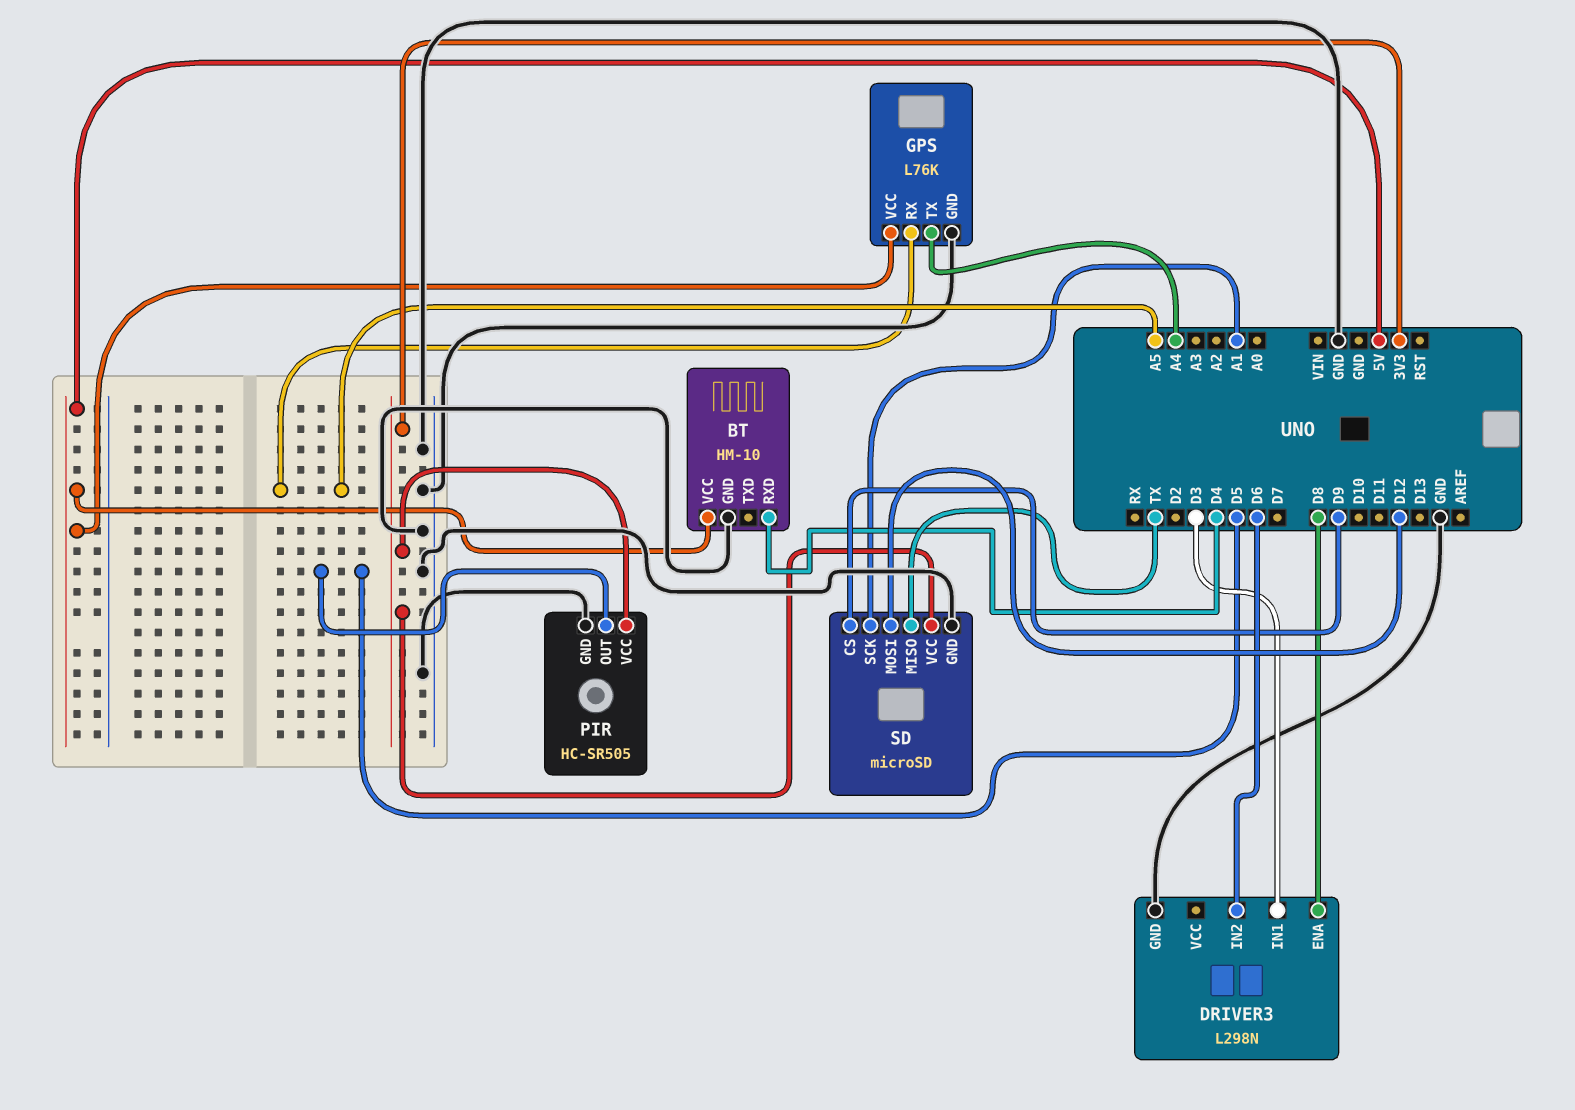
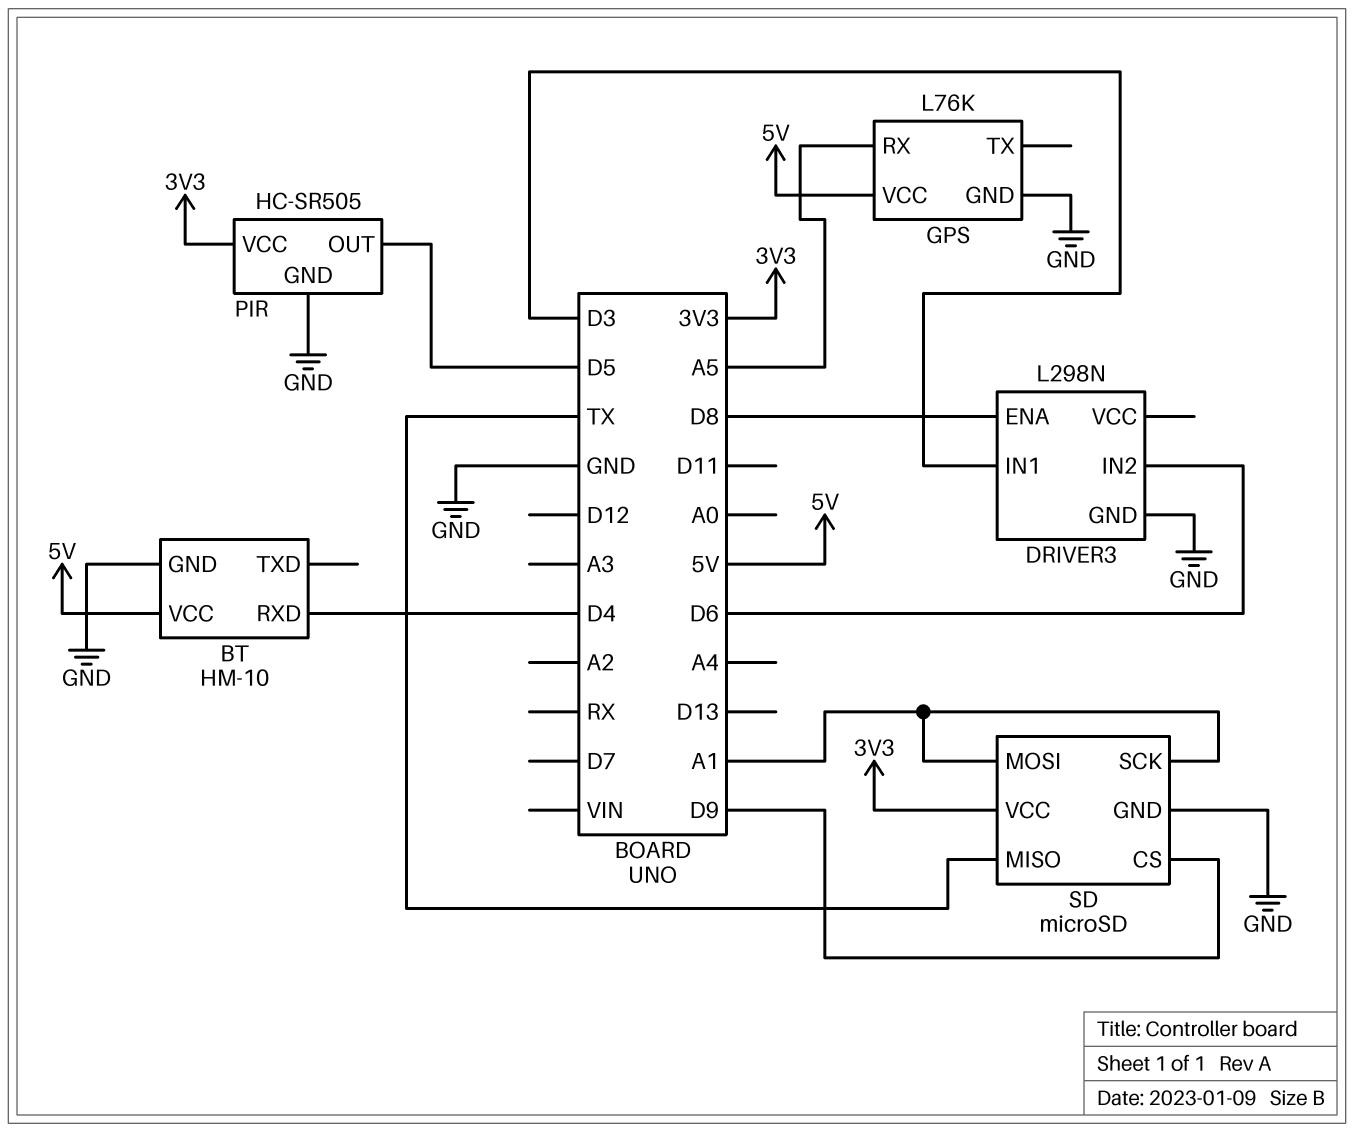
GPS pin TX: A4 -> none
SD pin MOSI: D12 -> A1

